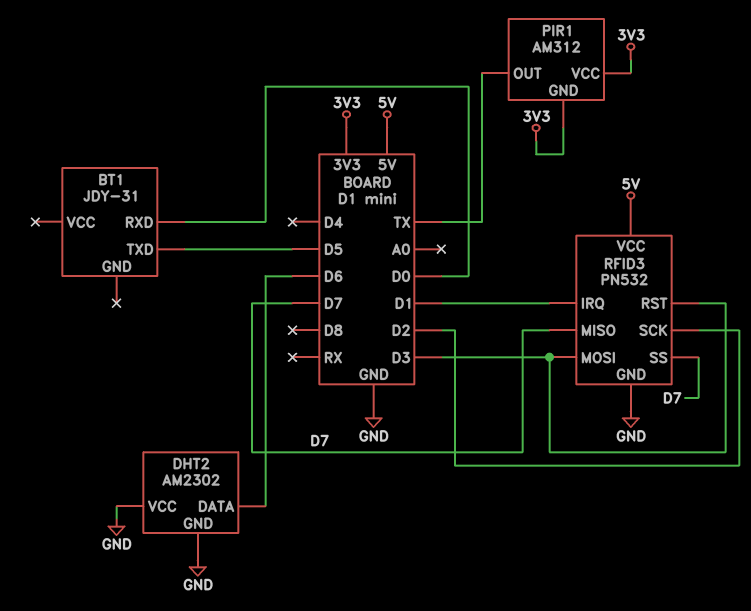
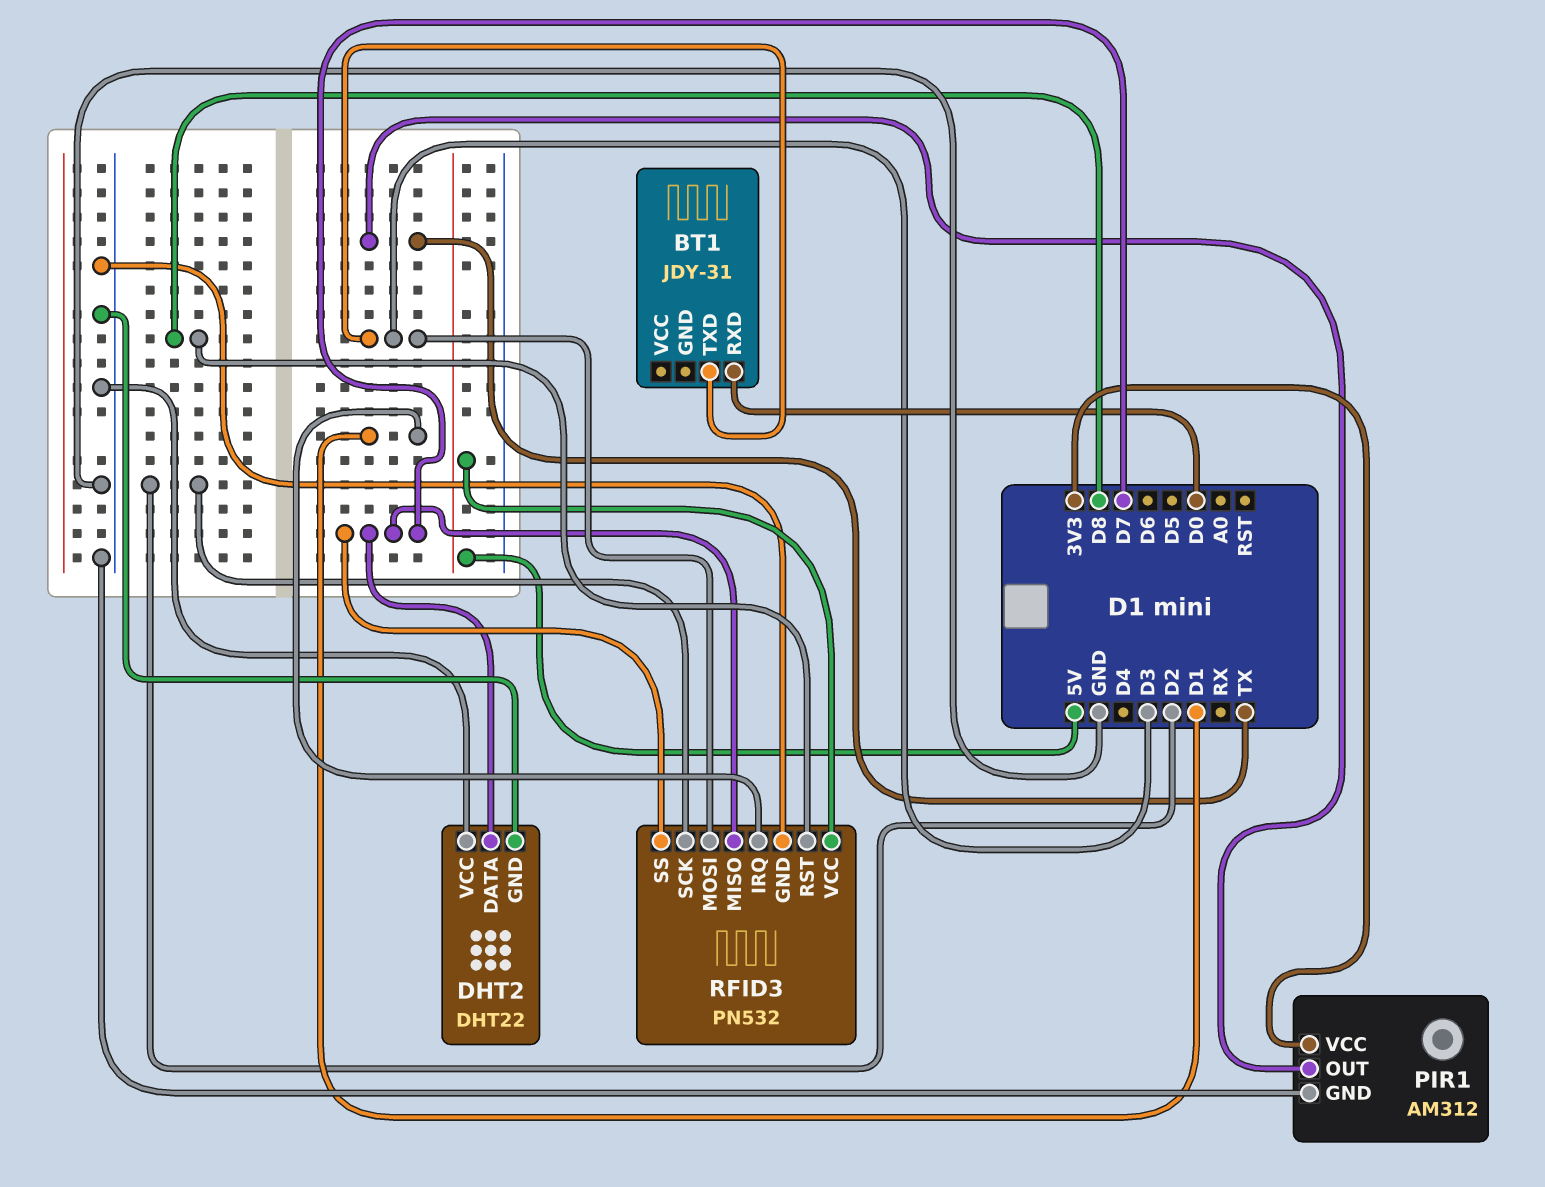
BT1 pin TXD: D5 -> D3
DHT2: AM2302 -> DHT22
DHT2 pin DATA: D6 -> D7
PIR1 pin GND: 3V3 -> GND
RFID3 pin RST: D3 -> D8

